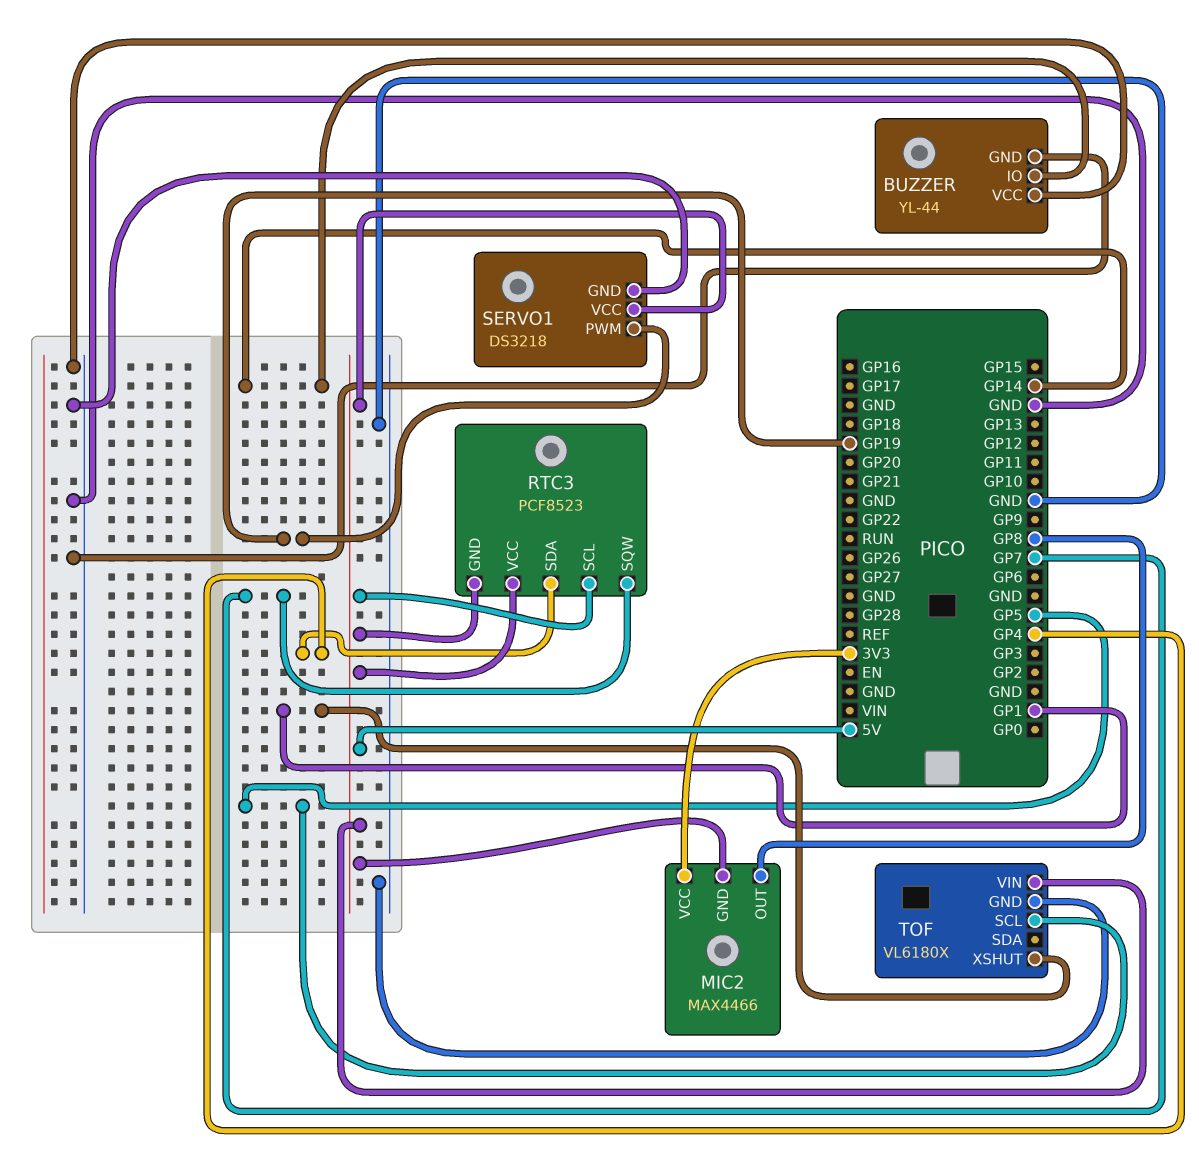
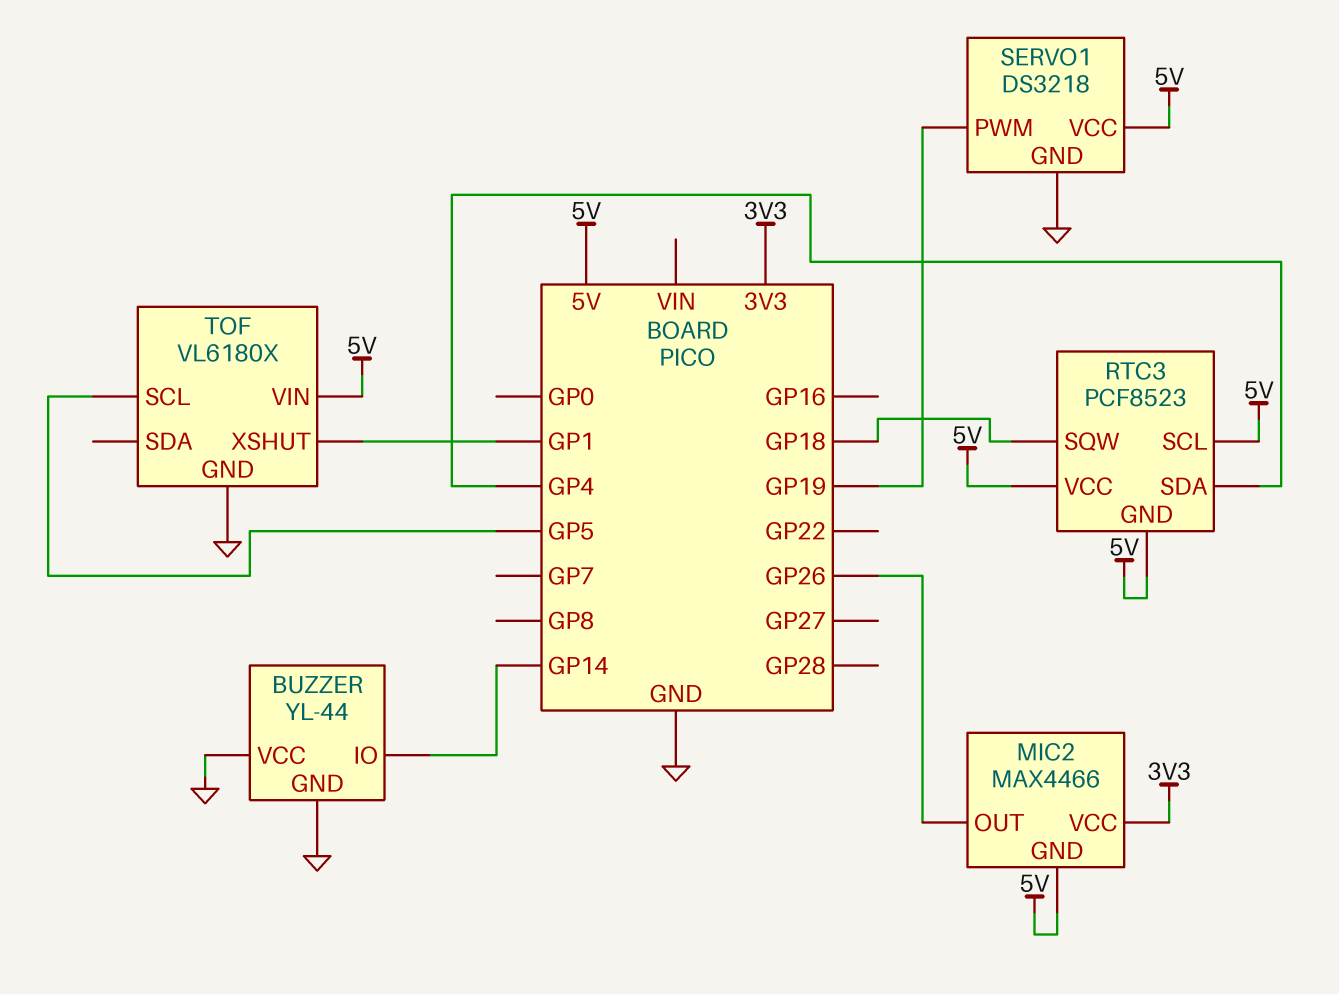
MIC2 pin OUT: GP8 -> GP26
RTC3 pin SQW: GP7 -> GP18

